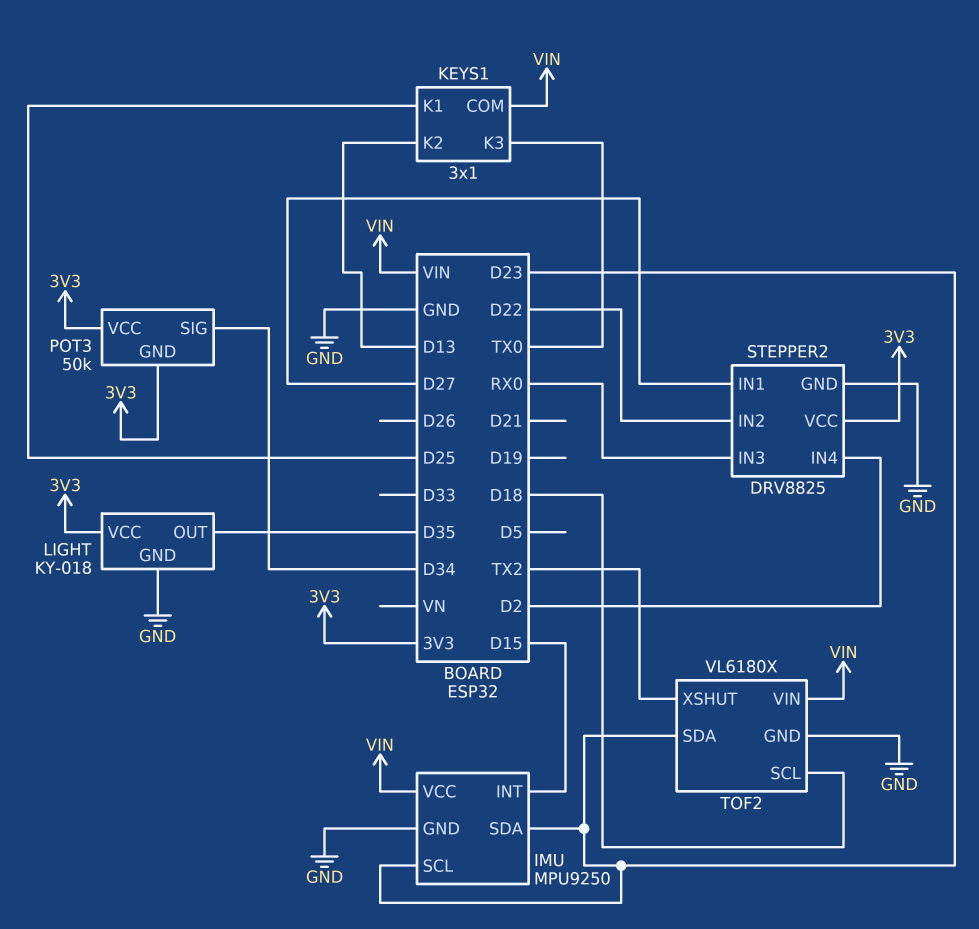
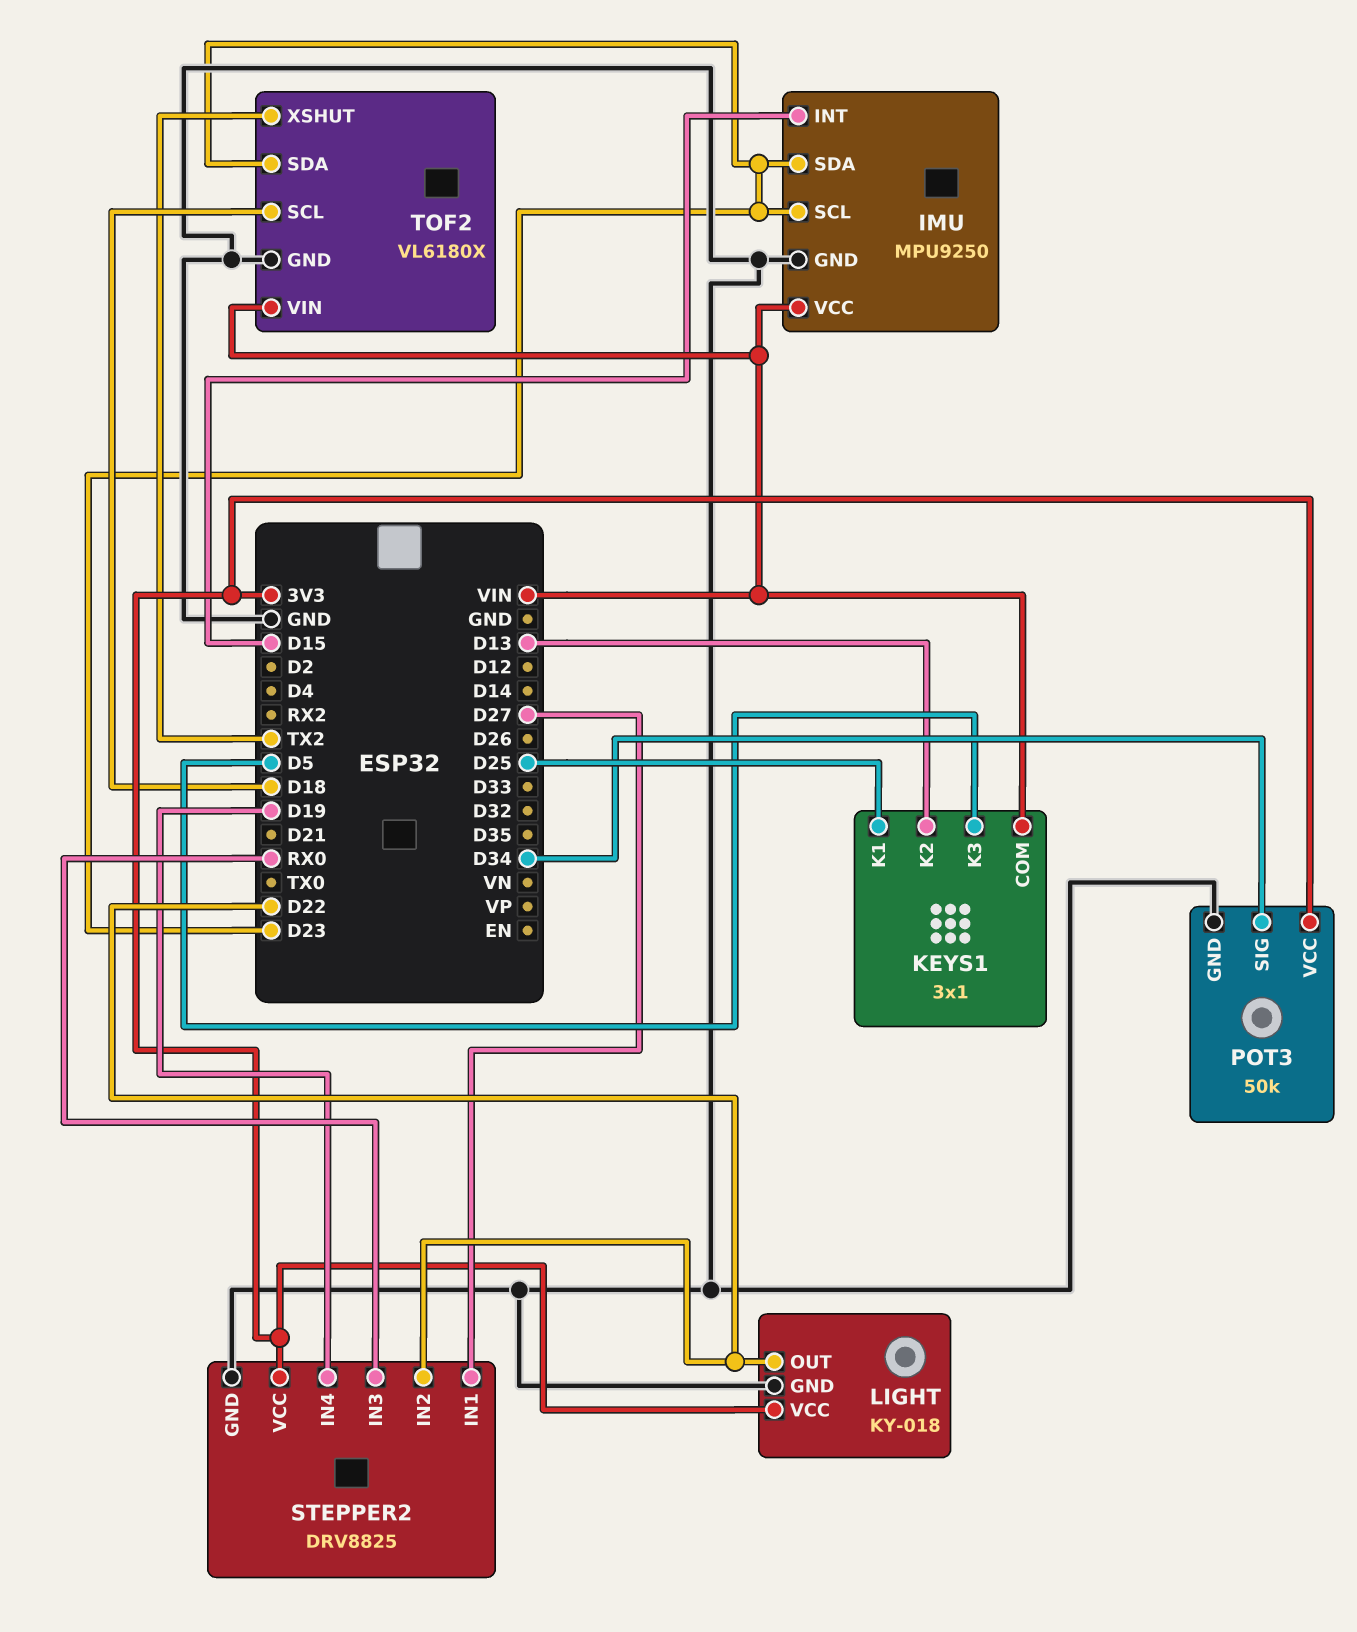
KEYS1 pin K3: TX0 -> D5
LIGHT pin OUT: D35 -> D22
POT3 pin GND: 3V3 -> GND
STEPPER2 pin IN4: D2 -> D19

